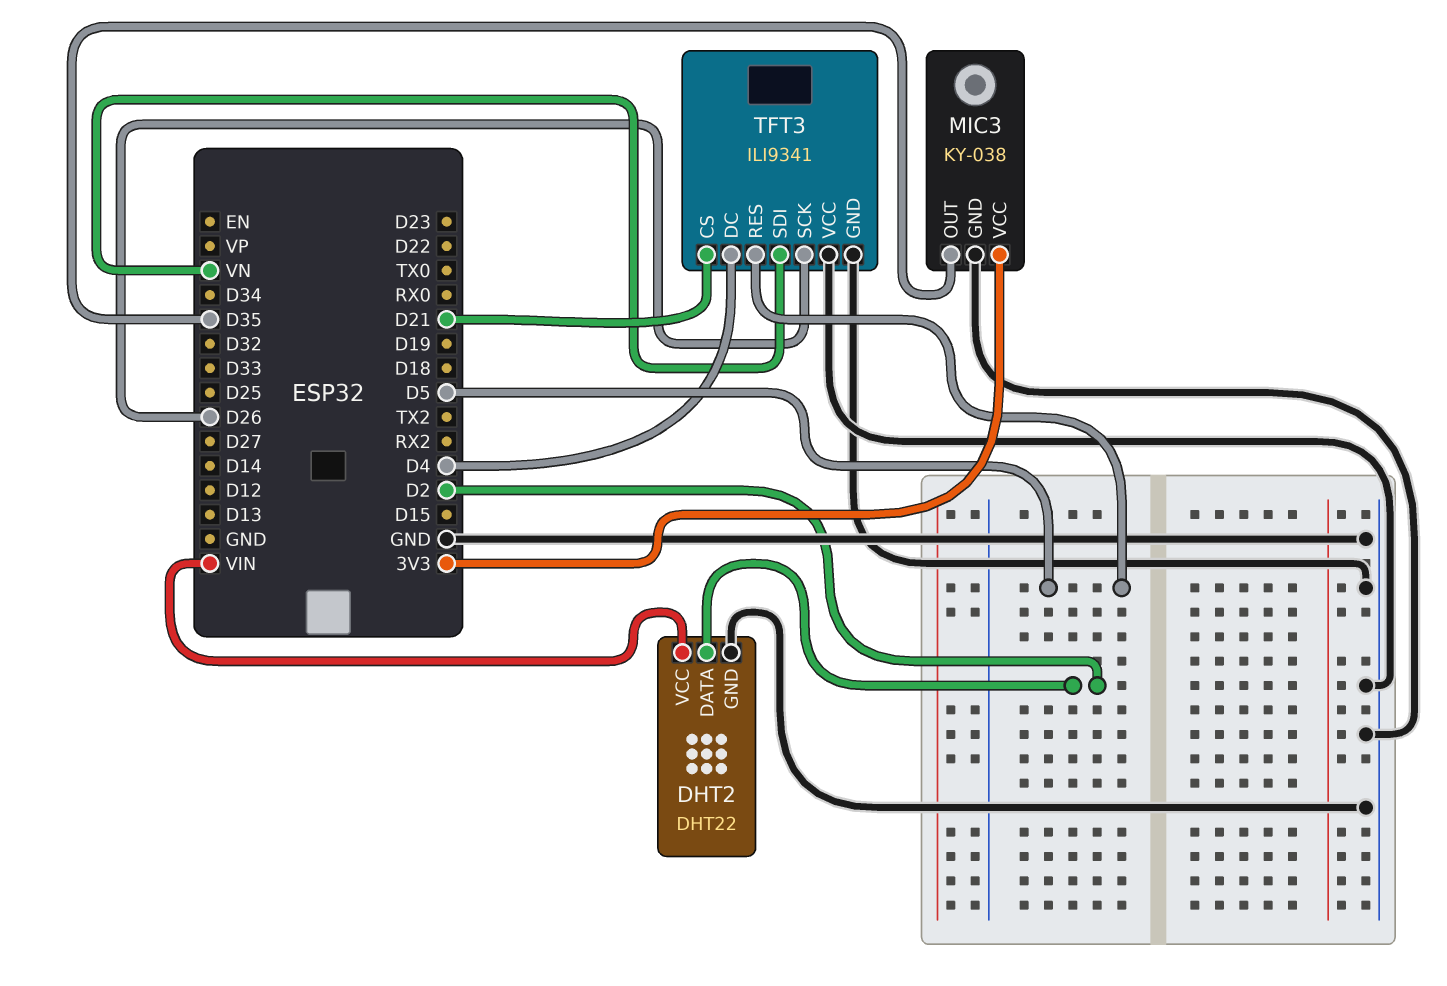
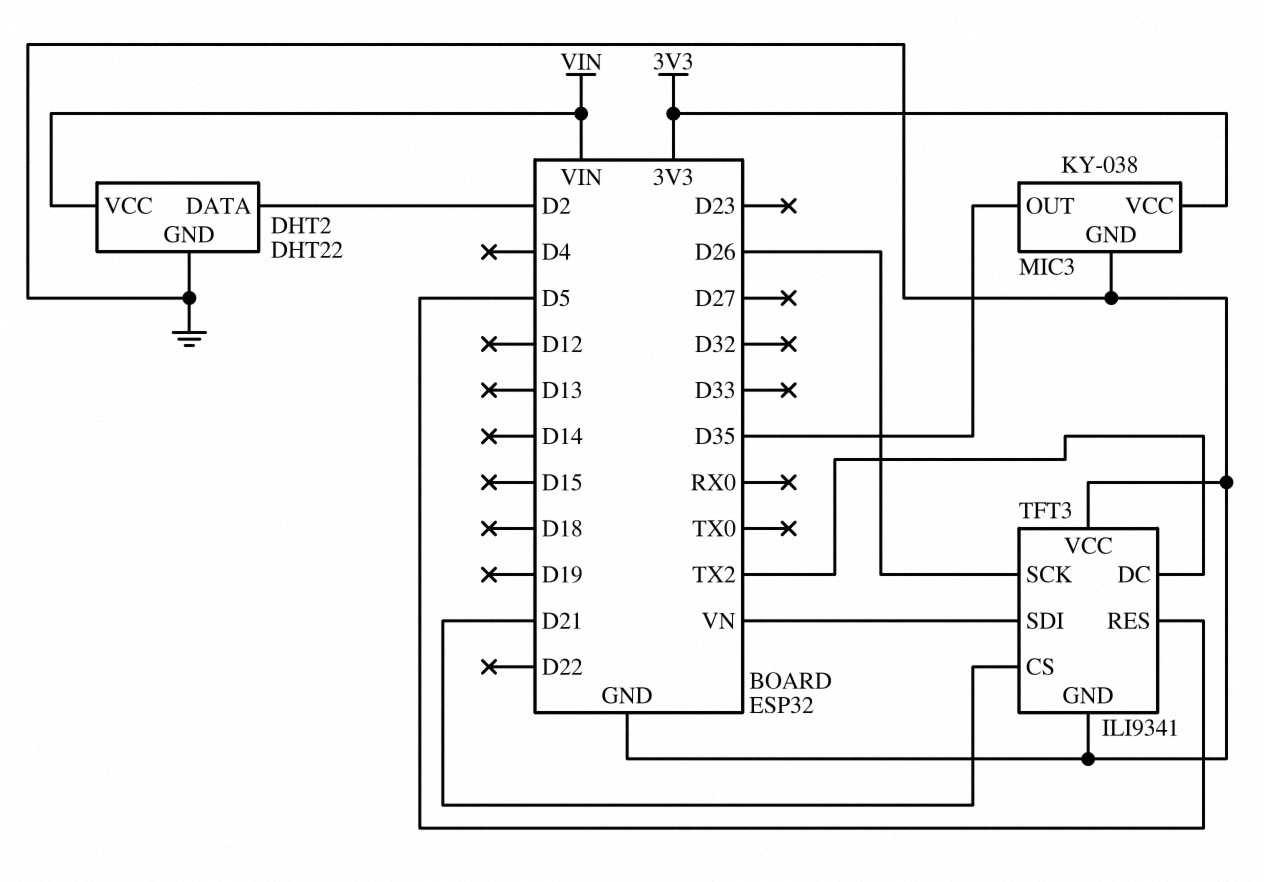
TFT3 pin DC: D4 -> TX2

